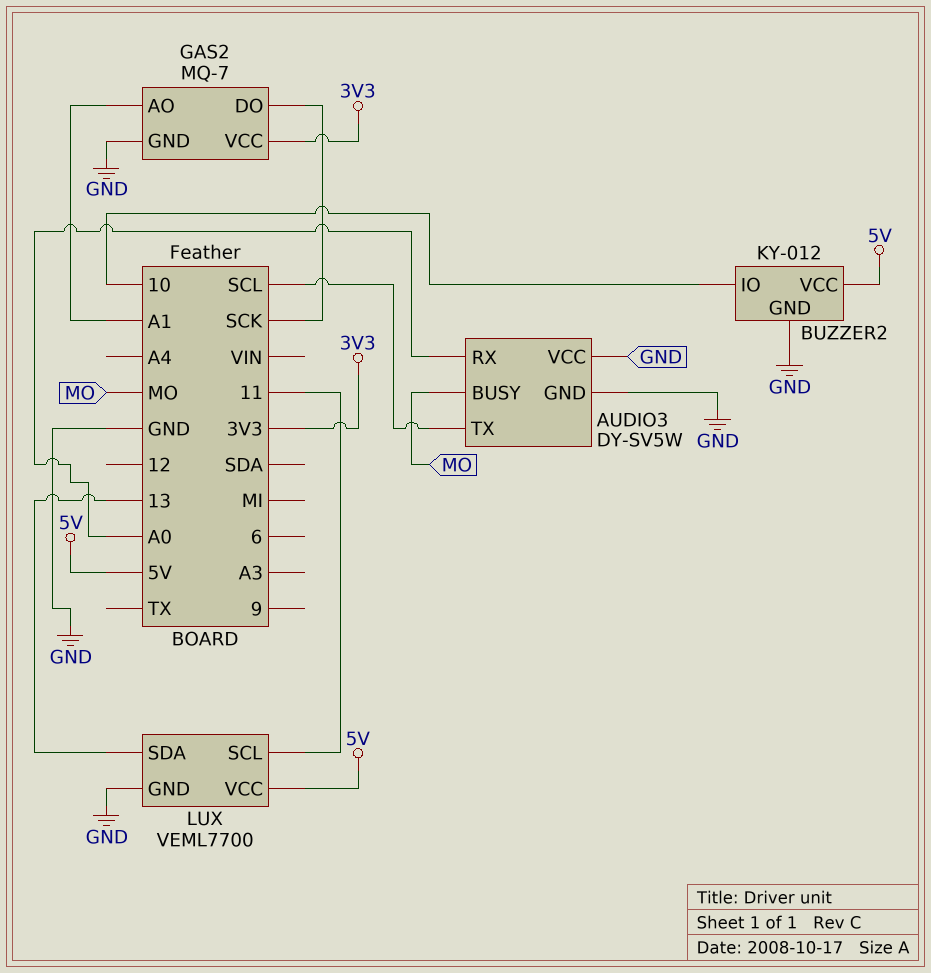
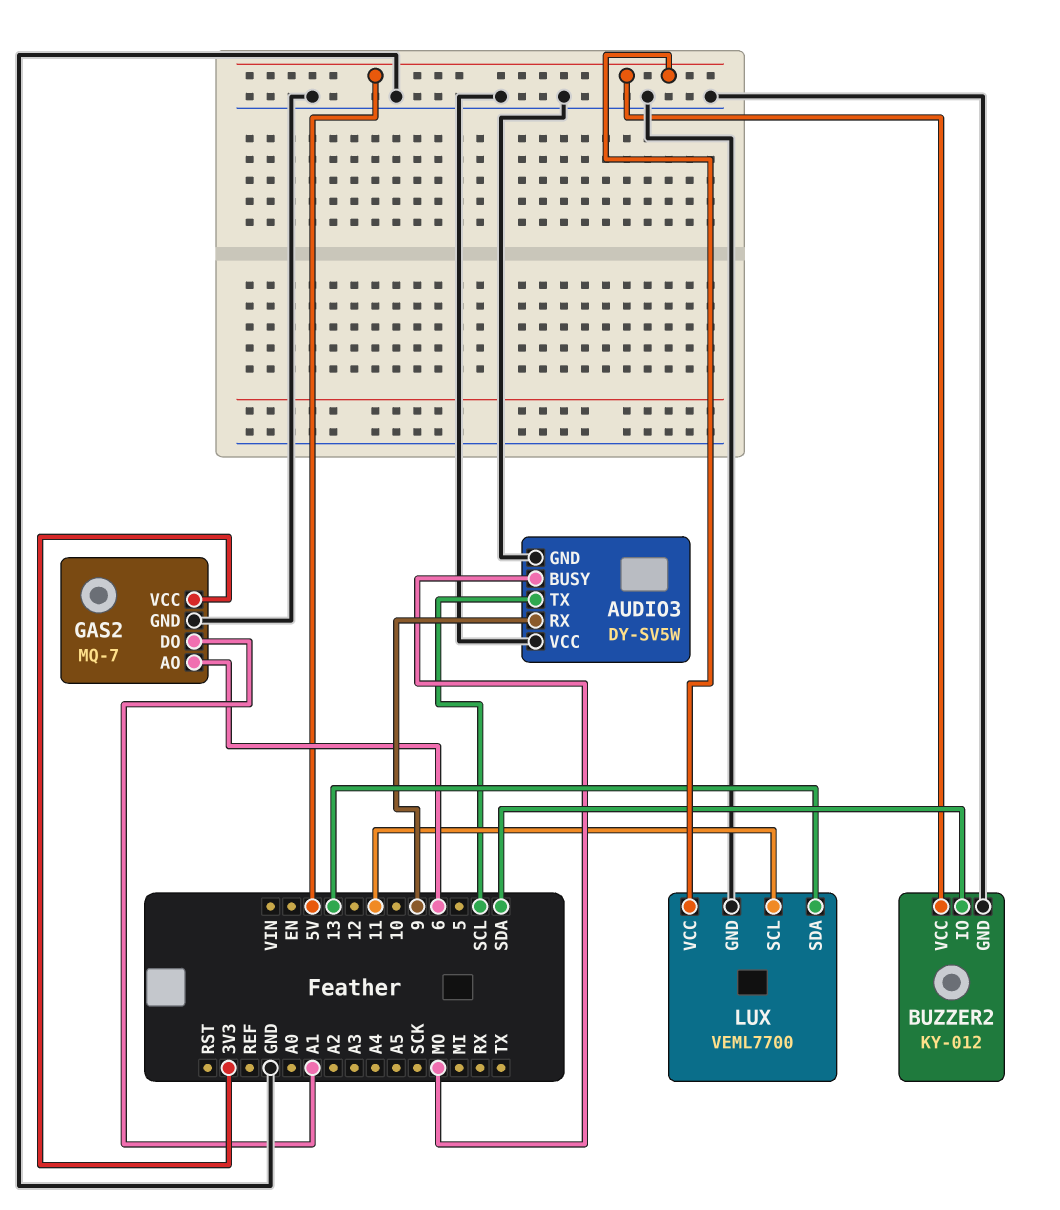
AUDIO3 pin RX: A0 -> 9
BUZZER2 pin IO: 10 -> SDA
GAS2 pin AO: A1 -> 6
GAS2 pin DO: SCK -> A1

